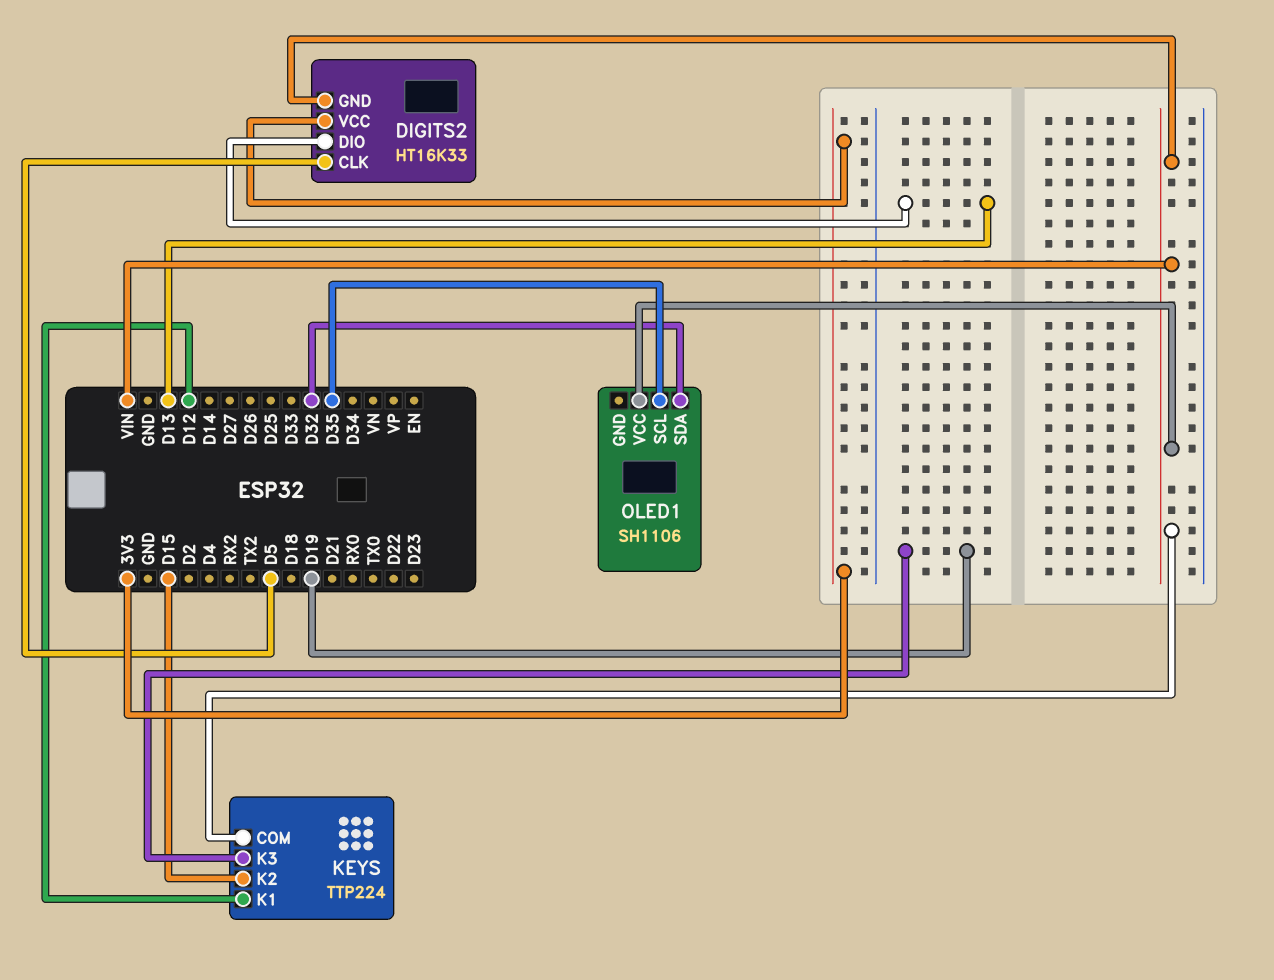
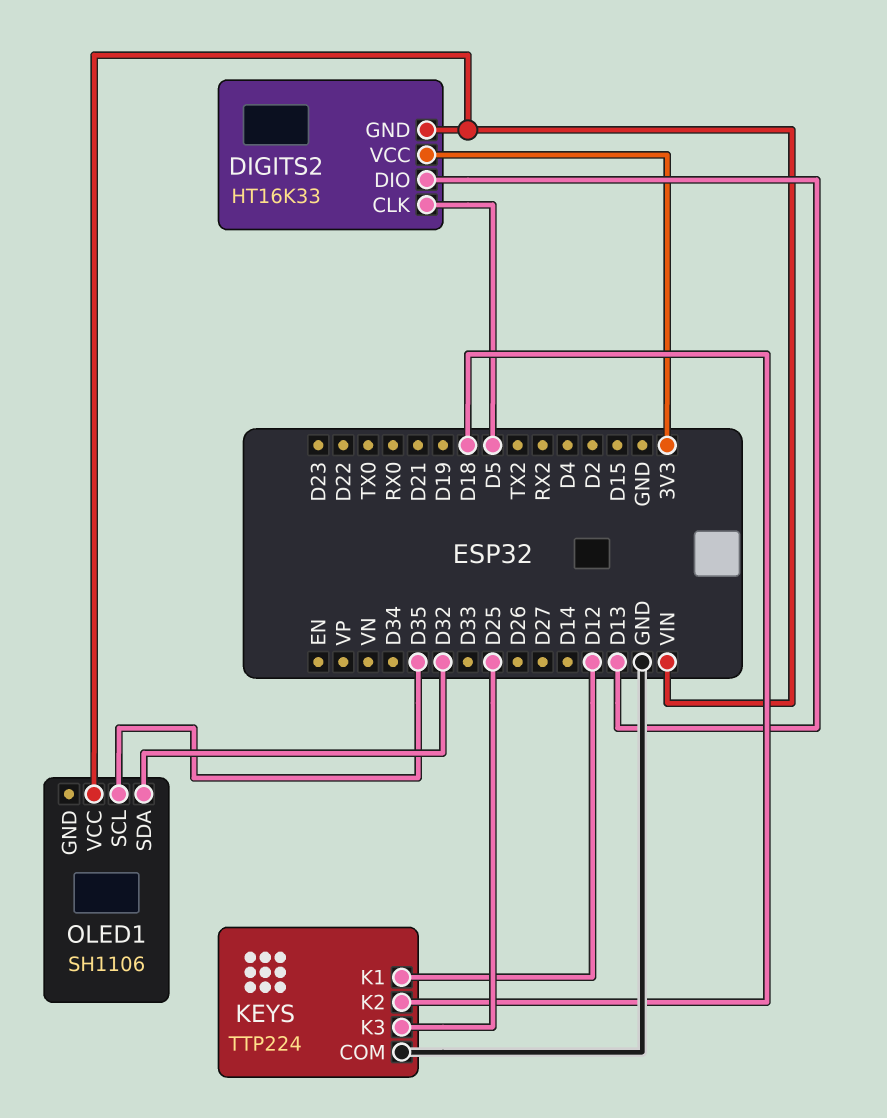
KEYS pin COM: VIN -> GND
KEYS pin K2: D15 -> D18
KEYS pin K3: D19 -> D25

